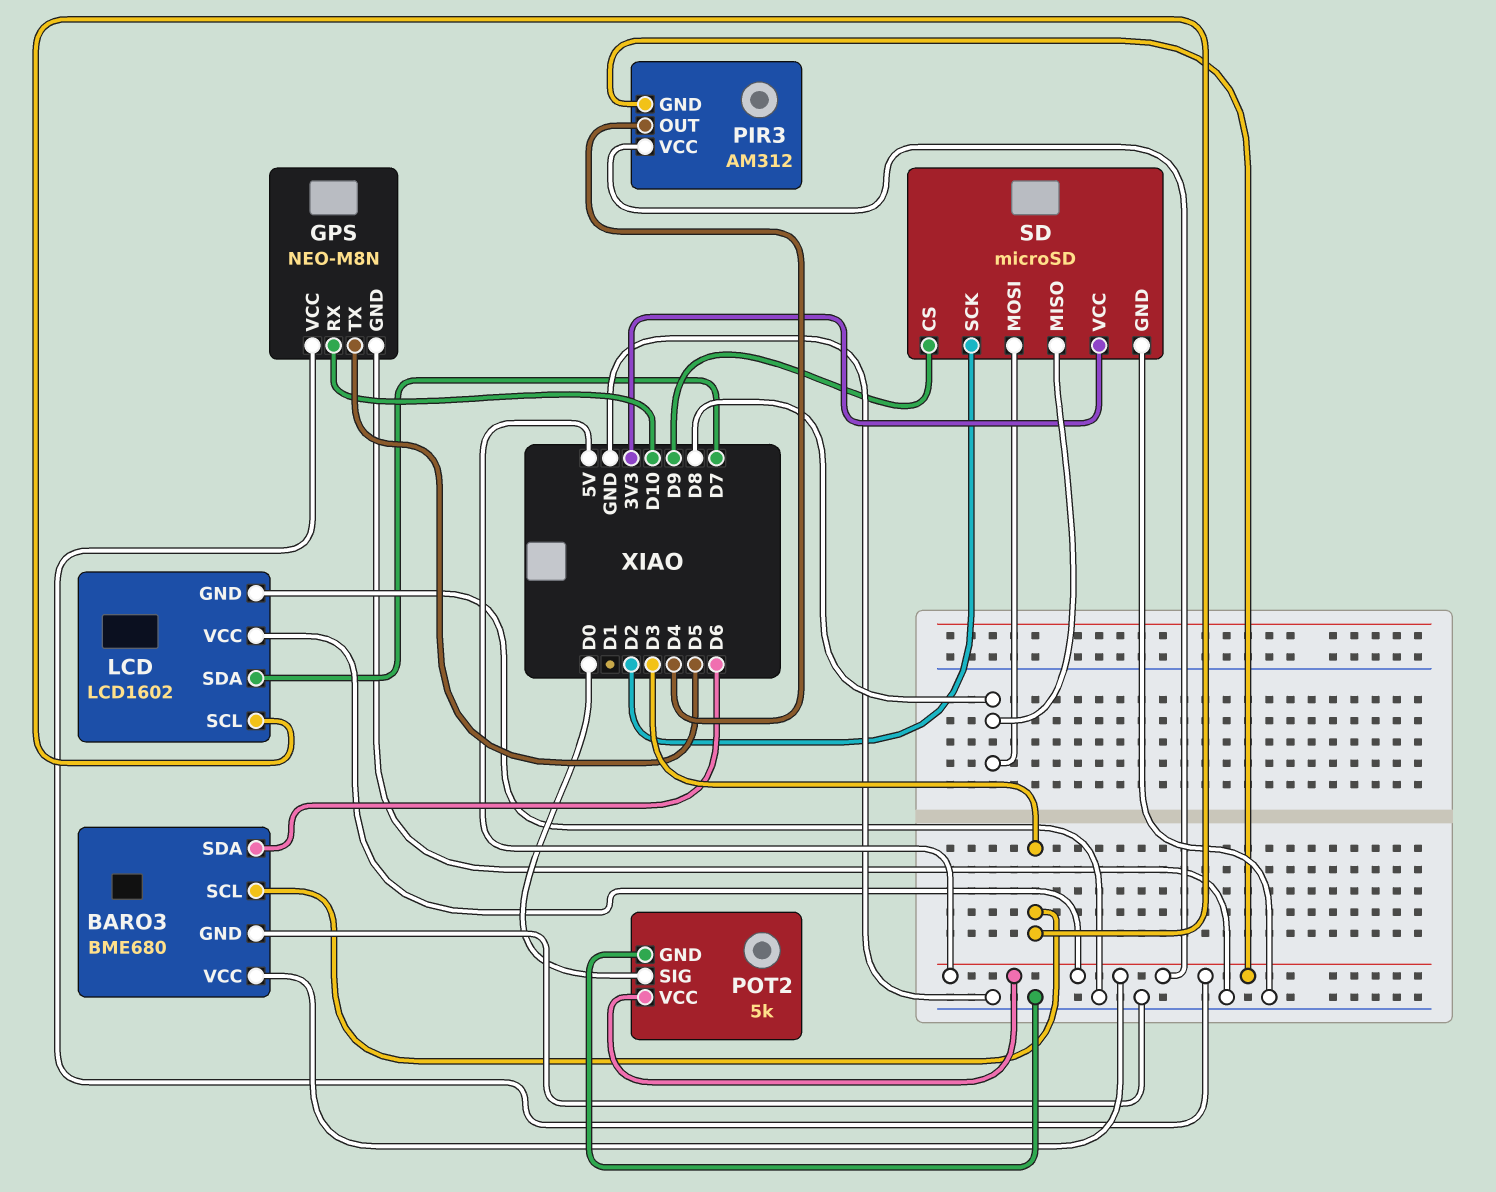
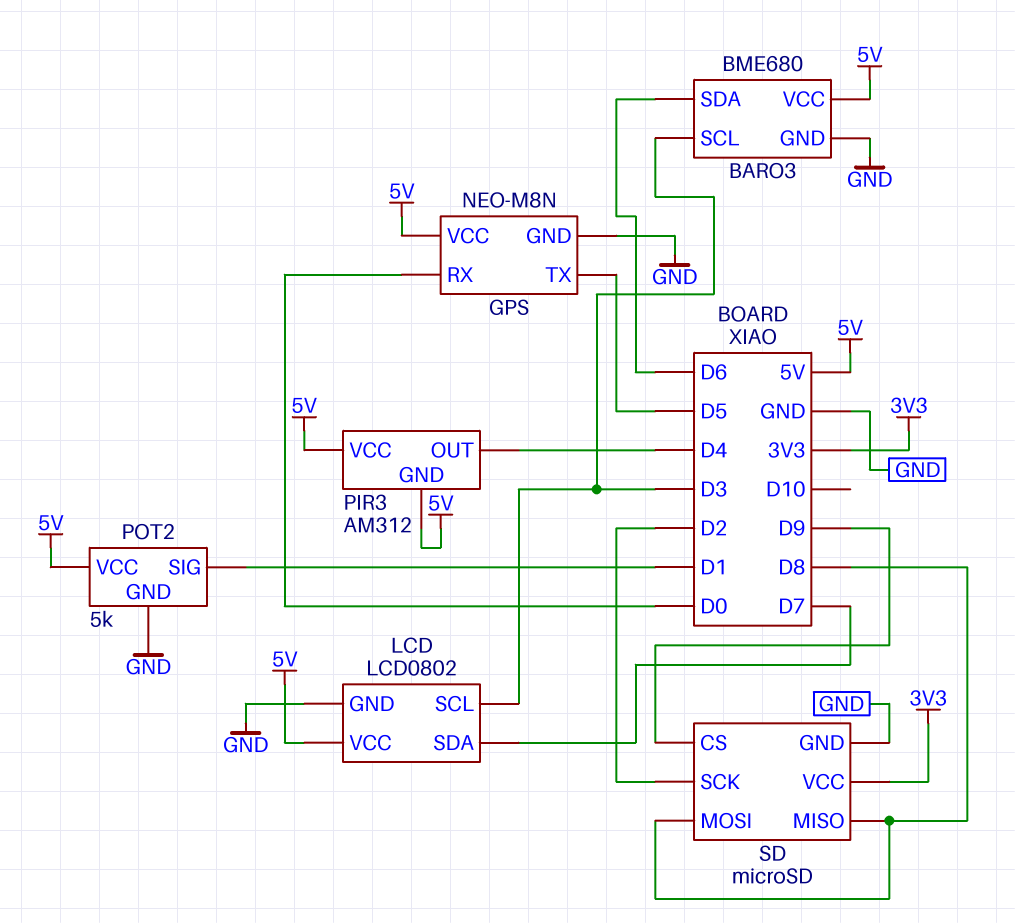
GPS pin RX: D10 -> D0
LCD: LCD1602 -> LCD0802
POT2 pin SIG: D0 -> D1

